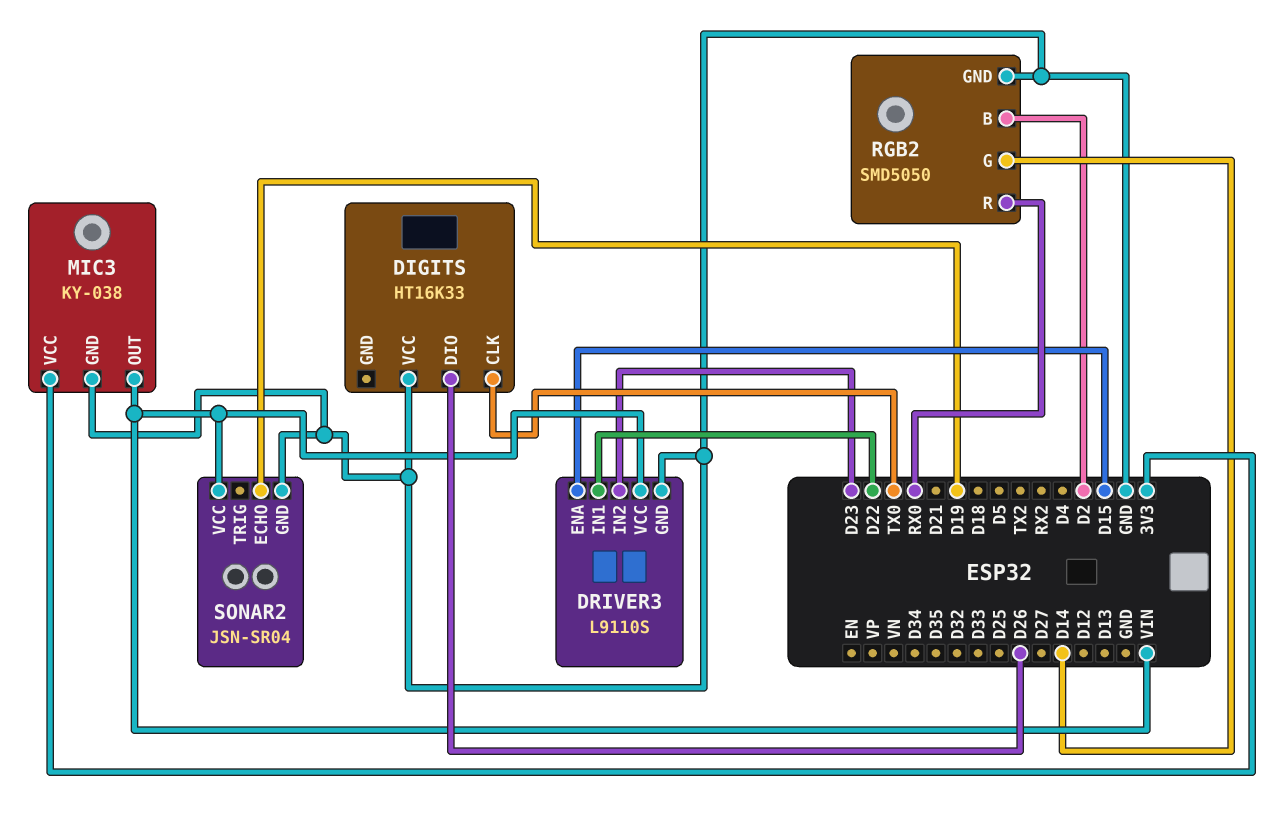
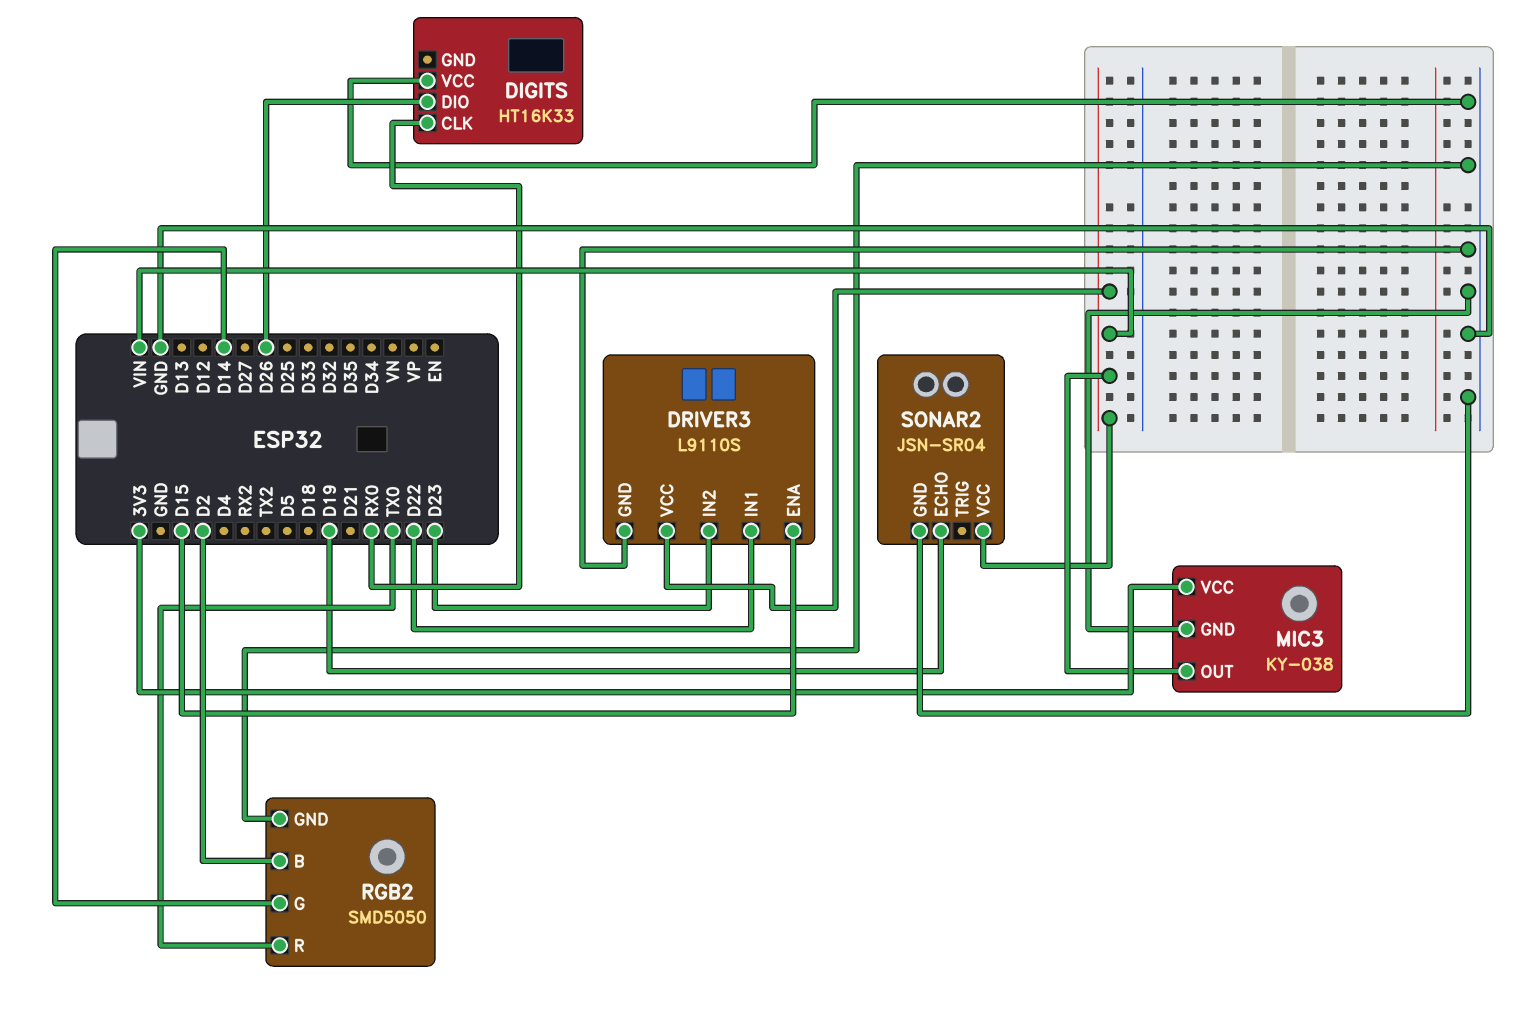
DIGITS pin CLK: TX0 -> RX0
RGB2 pin R: RX0 -> TX0

